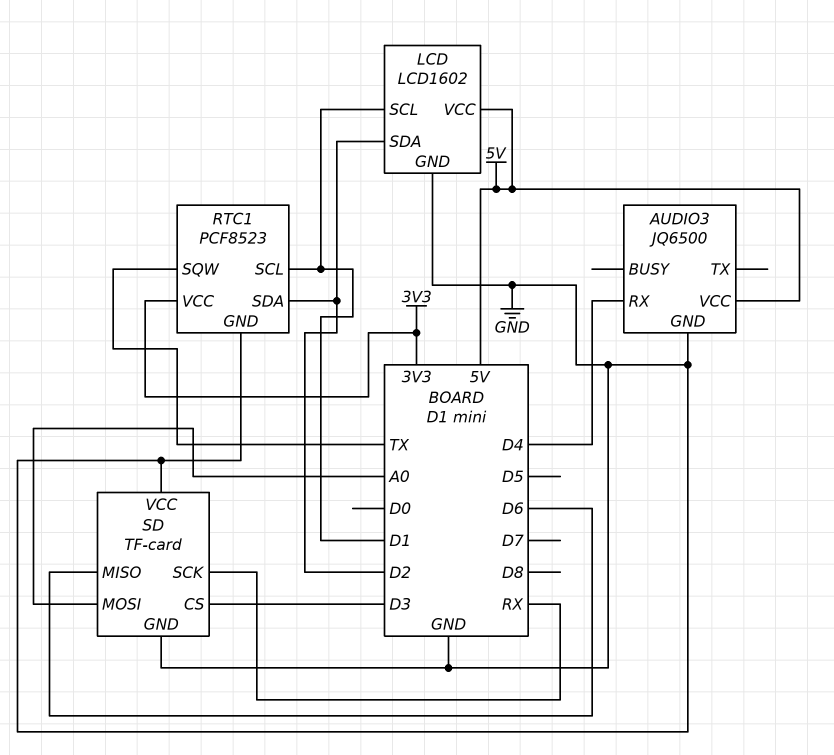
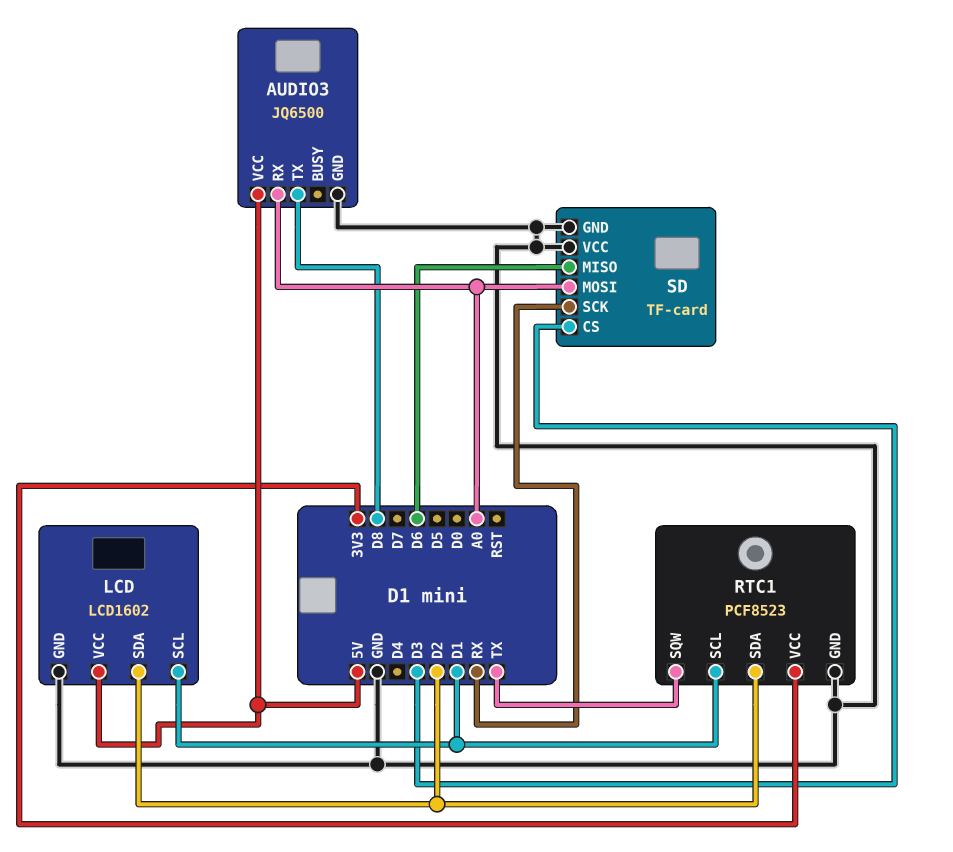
AUDIO3 pin RX: D4 -> A0
AUDIO3 pin TX: none -> D8

